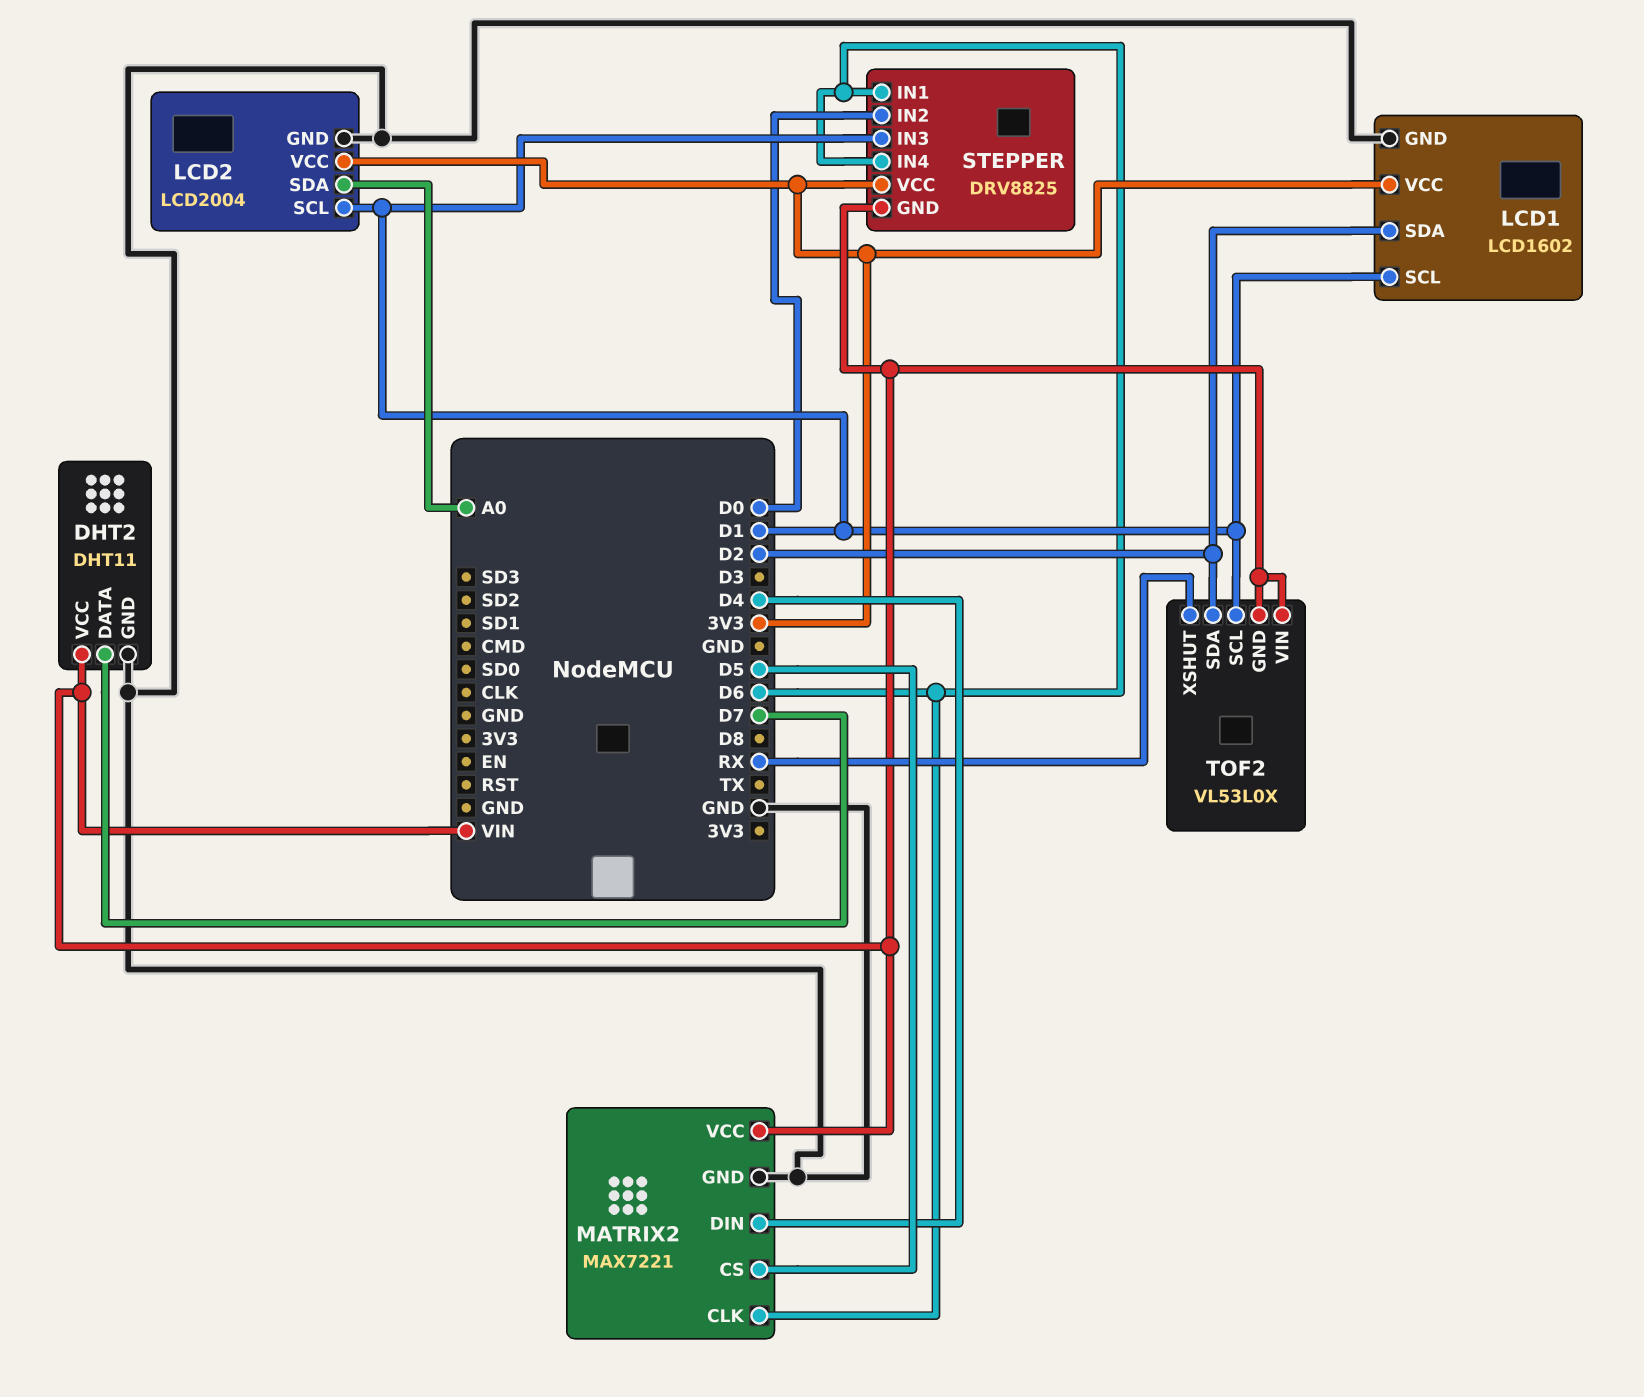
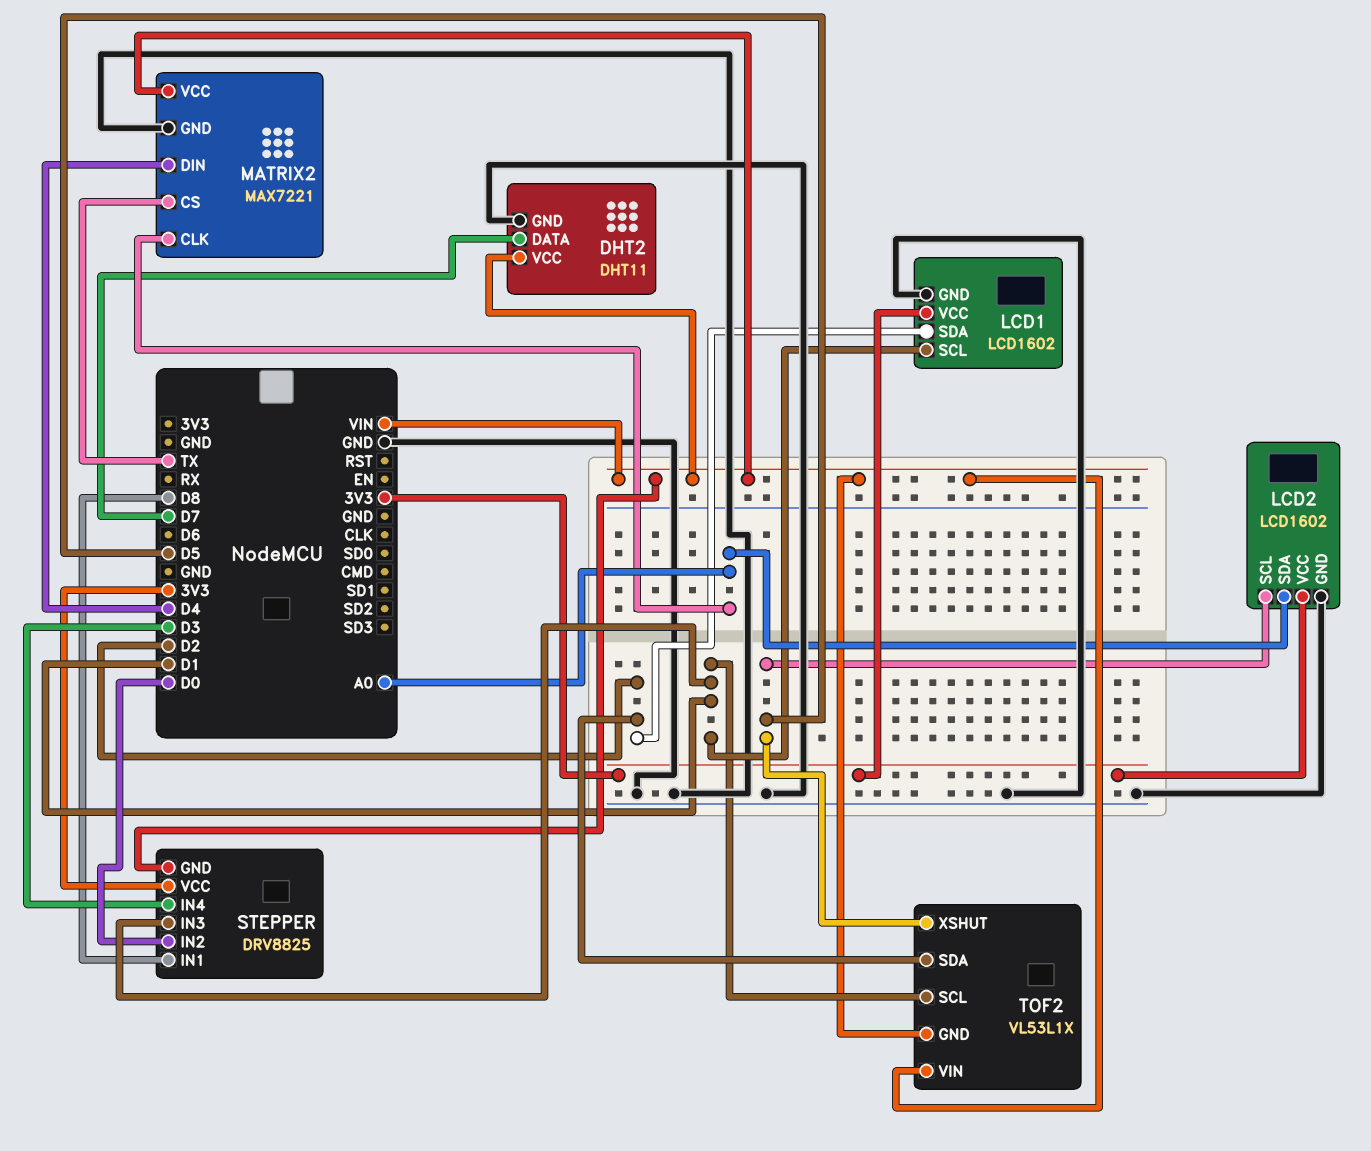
LCD2: LCD2004 -> LCD1602
LCD2 pin SCL: D1 -> D5
MATRIX2 pin CLK: D6 -> A0
MATRIX2 pin CS: D5 -> TX
STEPPER pin IN1: D6 -> D8
STEPPER pin IN4: D6 -> D3
TOF2: VL53L0X -> VL53L1X
TOF2 pin XSHUT: RX -> D5

